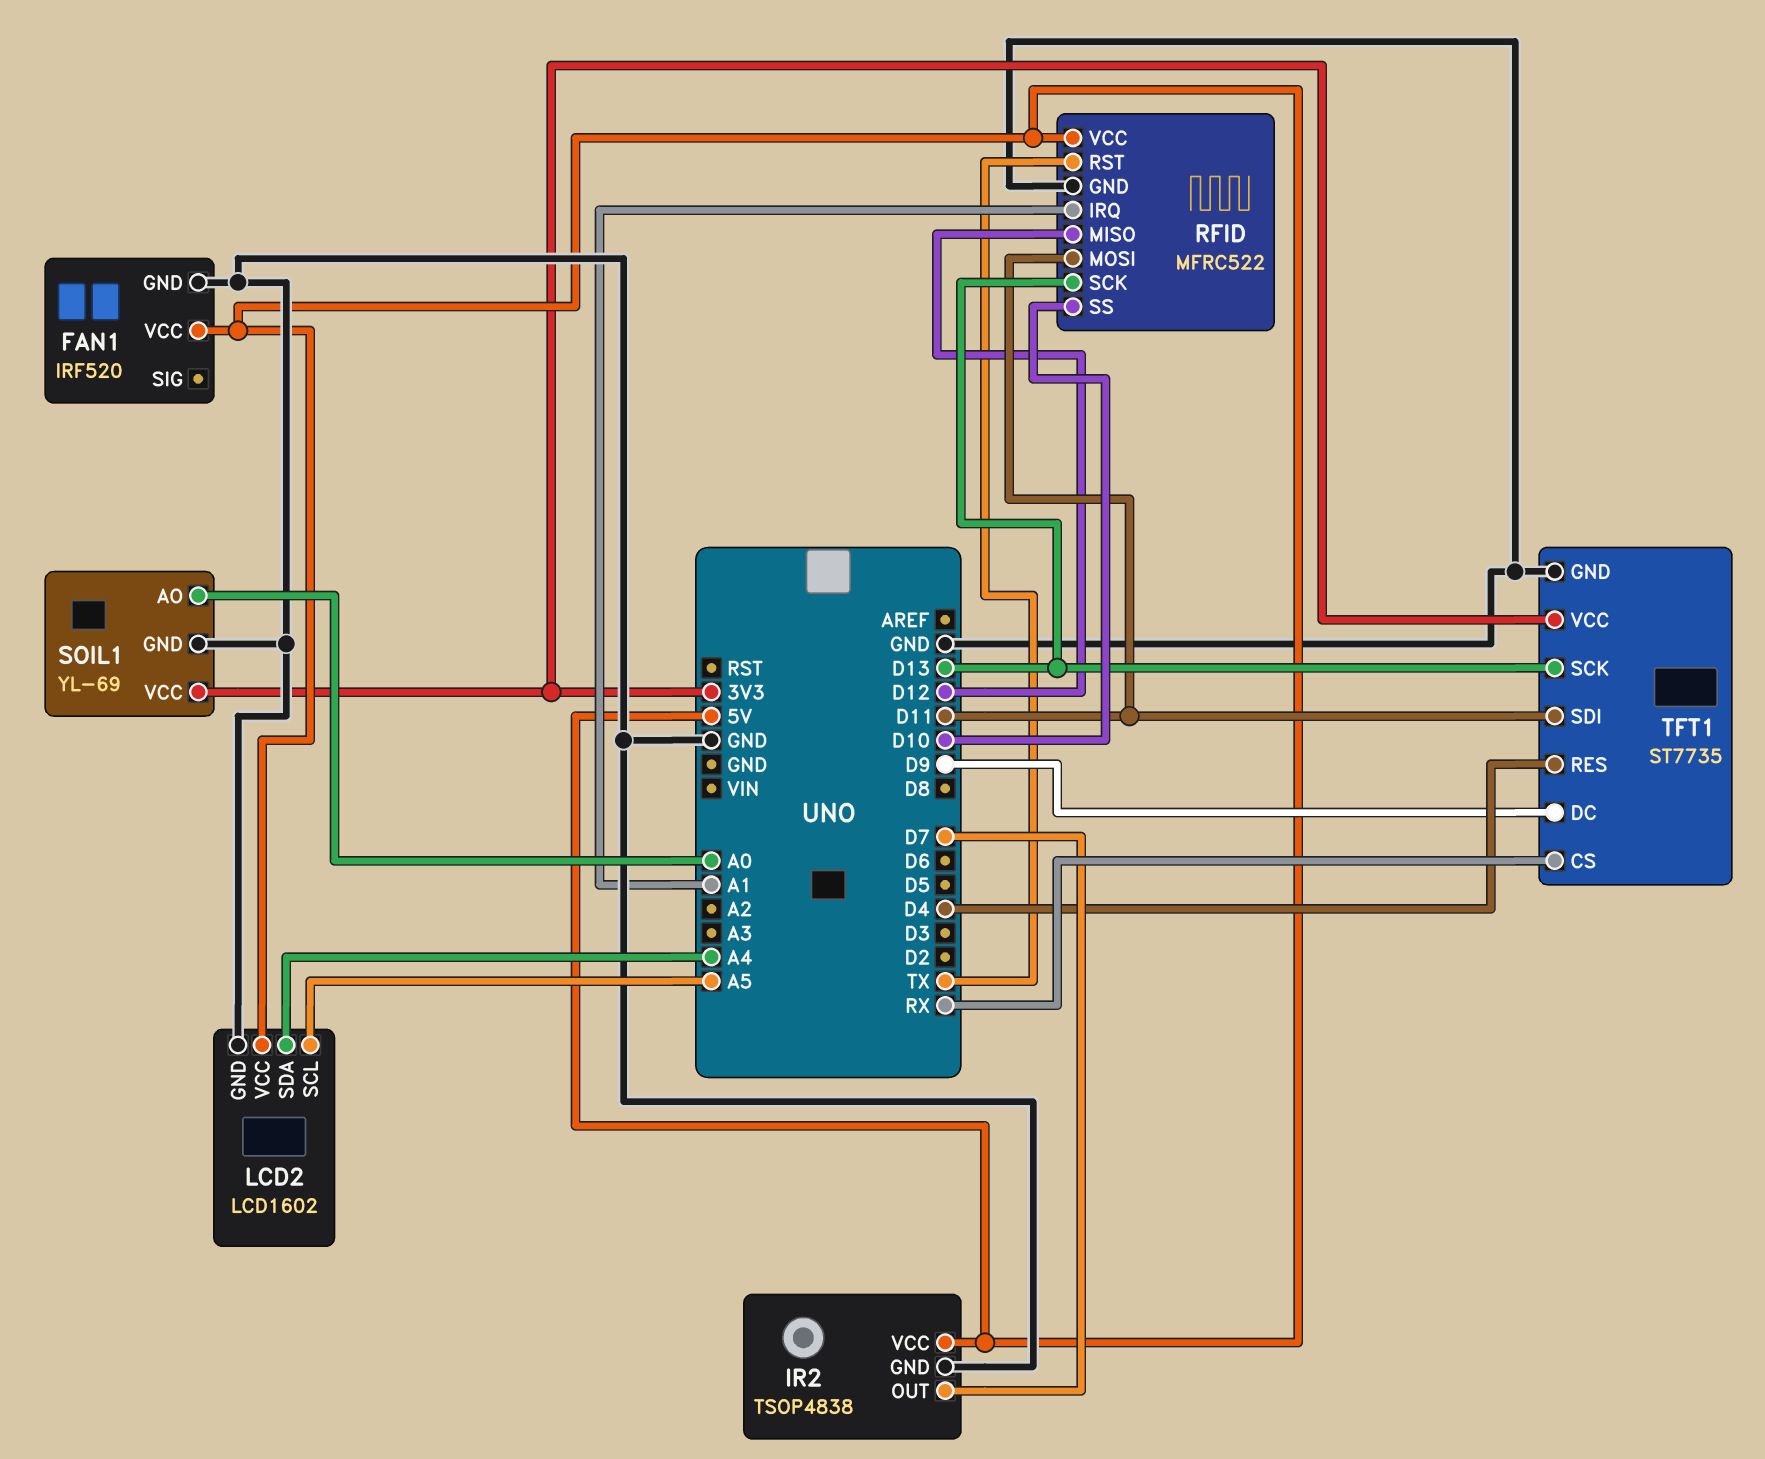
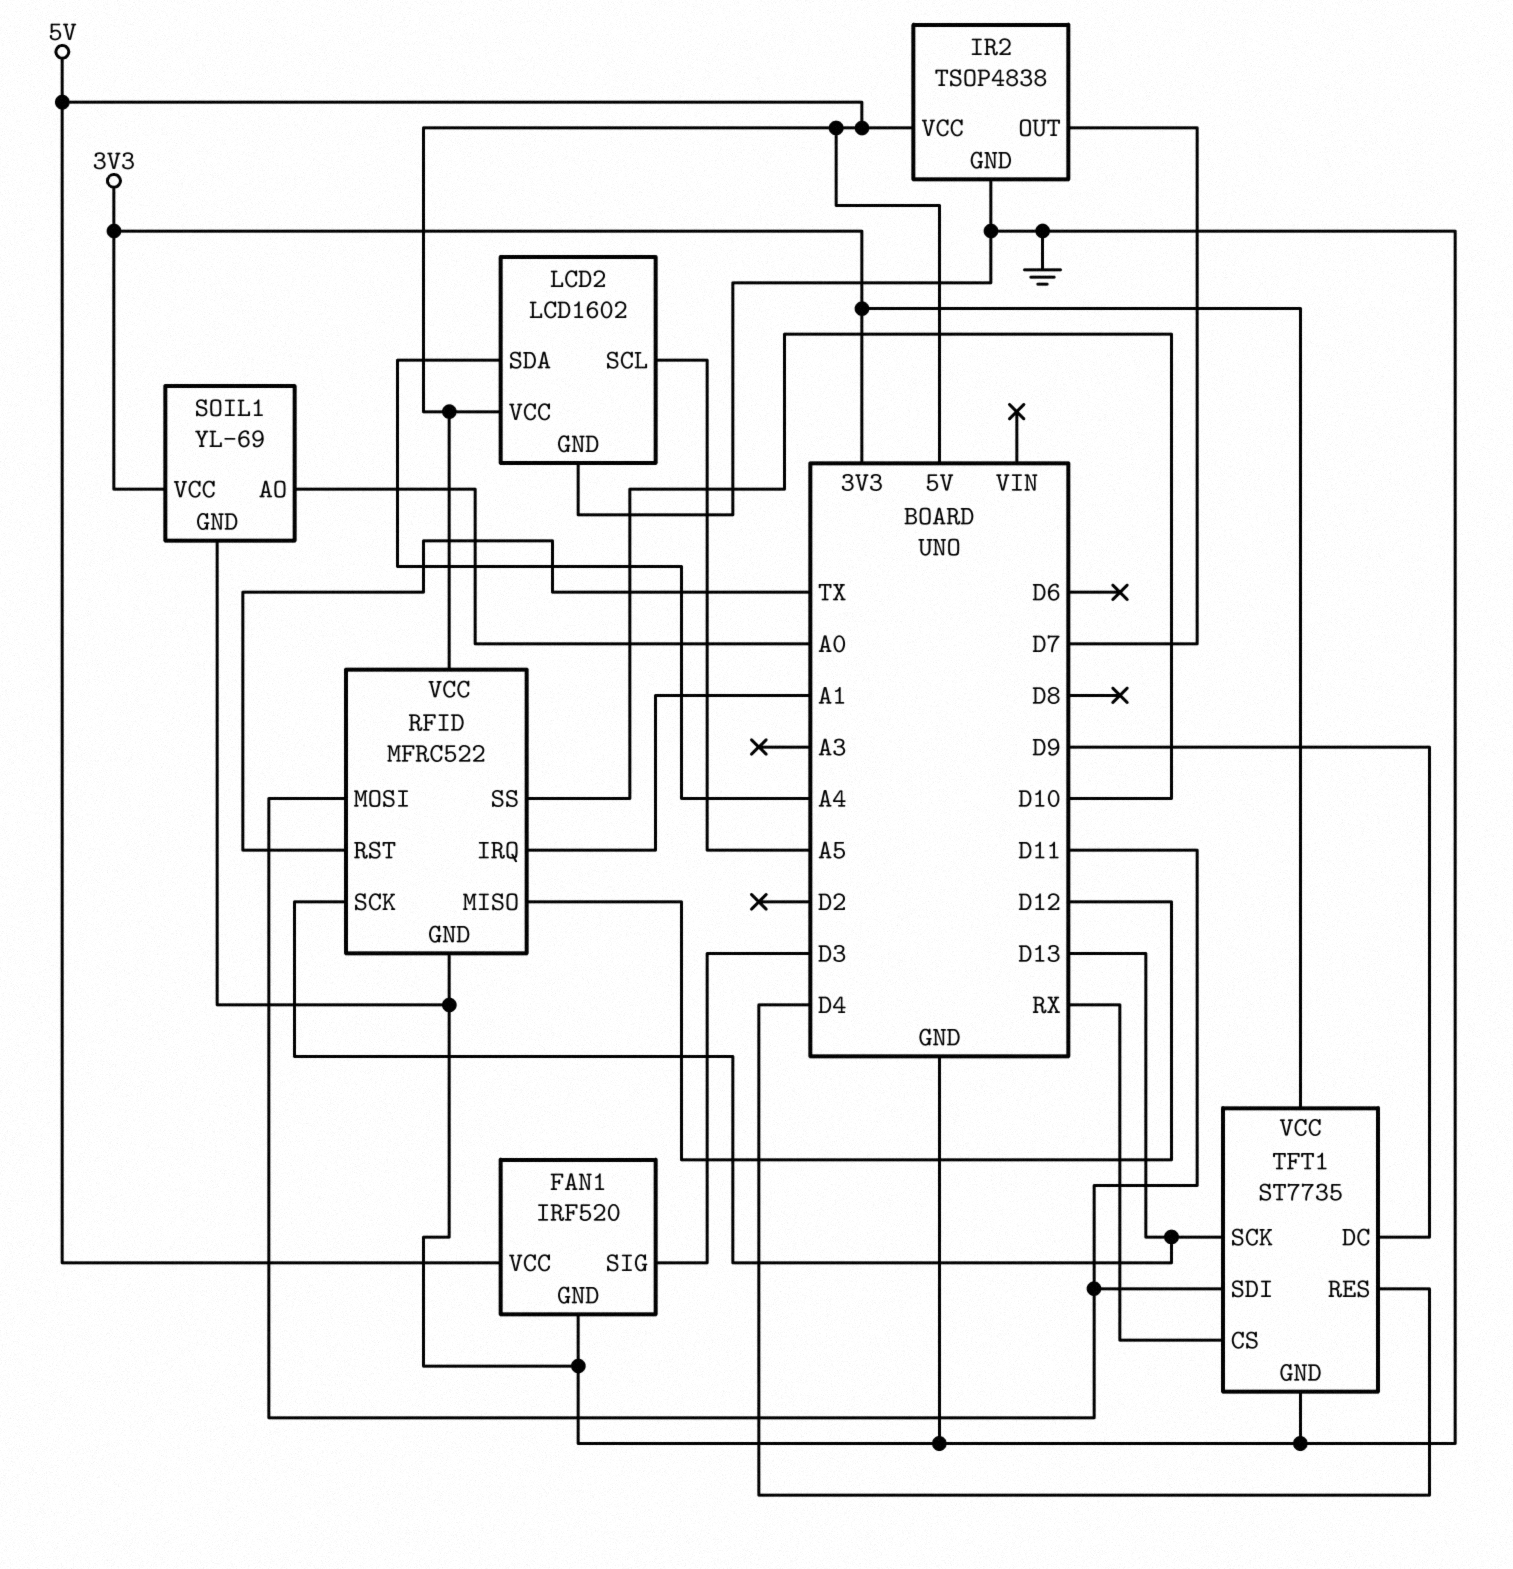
FAN1 pin SIG: none -> D3

